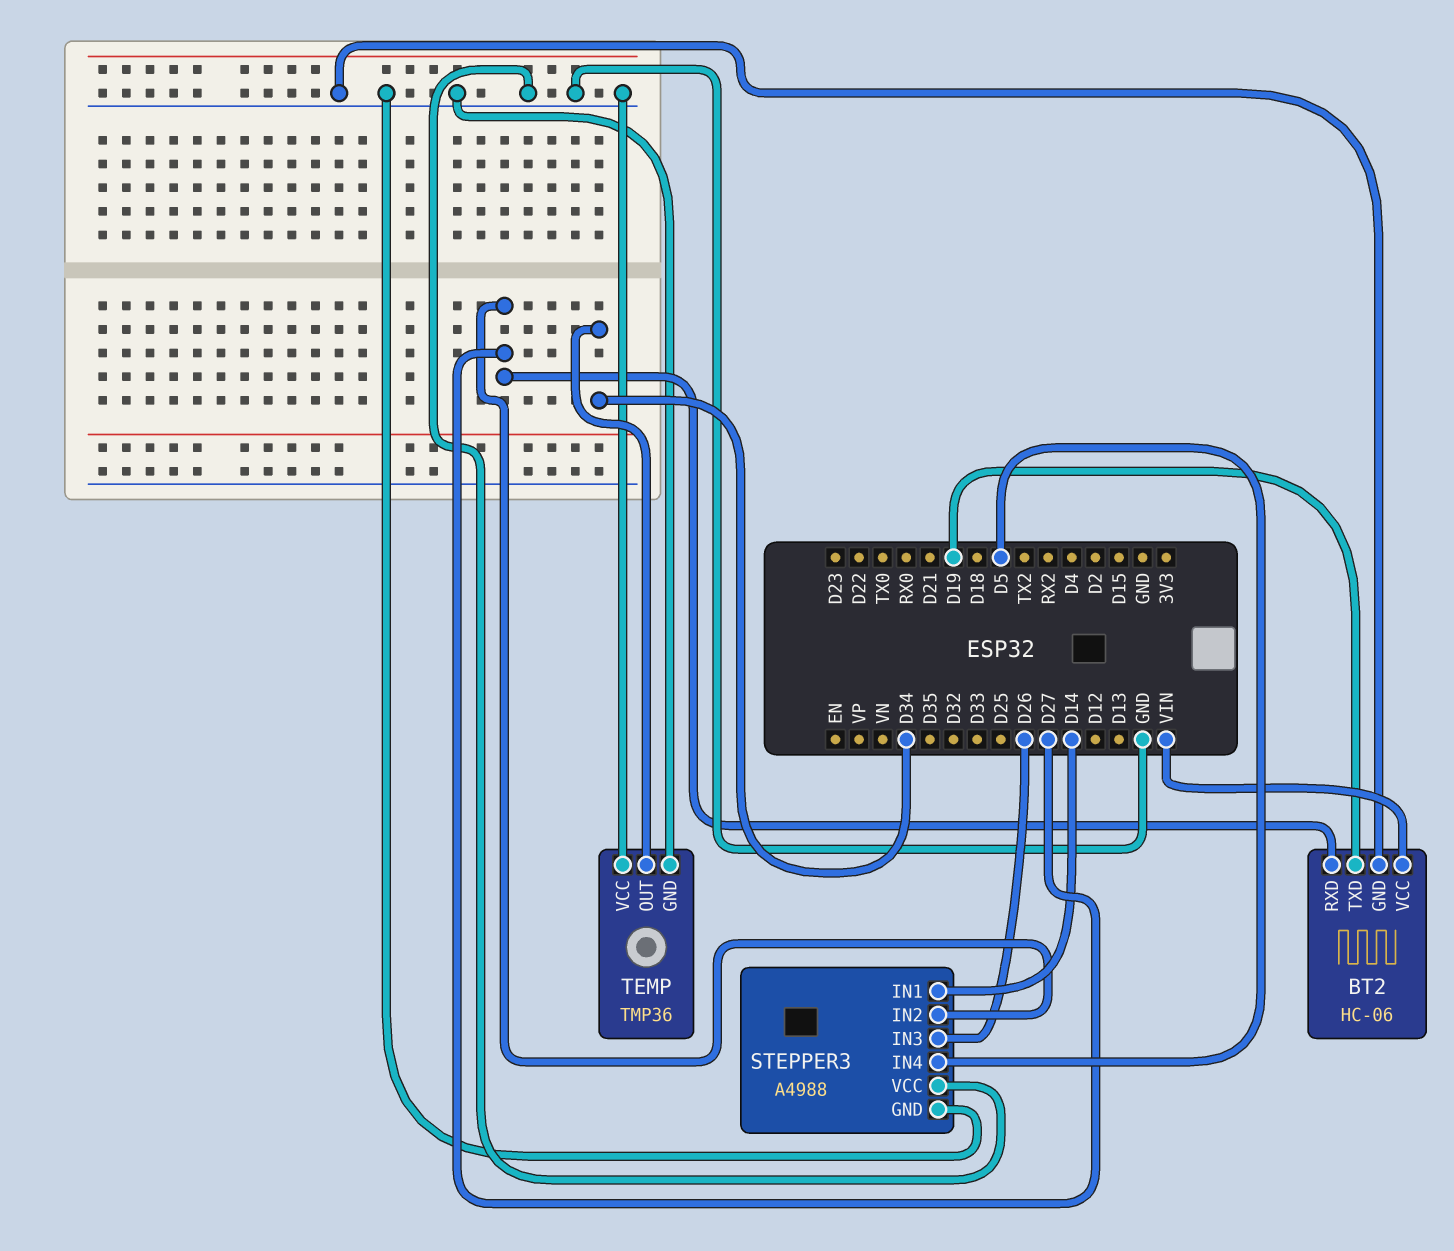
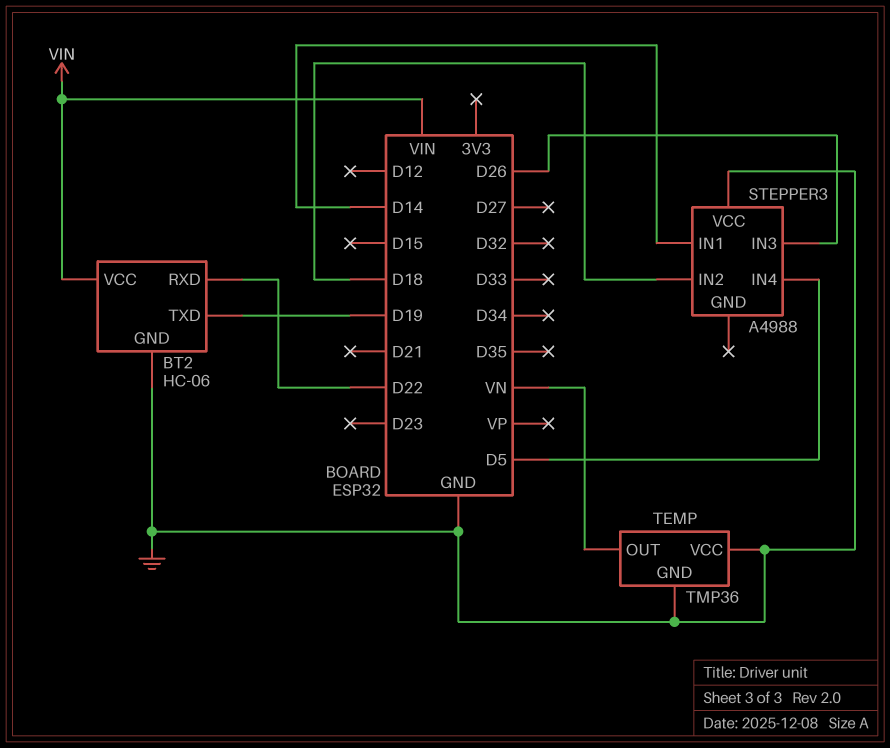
BT2 pin RXD: D27 -> D22
STEPPER3 pin GND: GND -> none
STEPPER3 pin IN2: D27 -> D18
TEMP pin OUT: D34 -> VN

